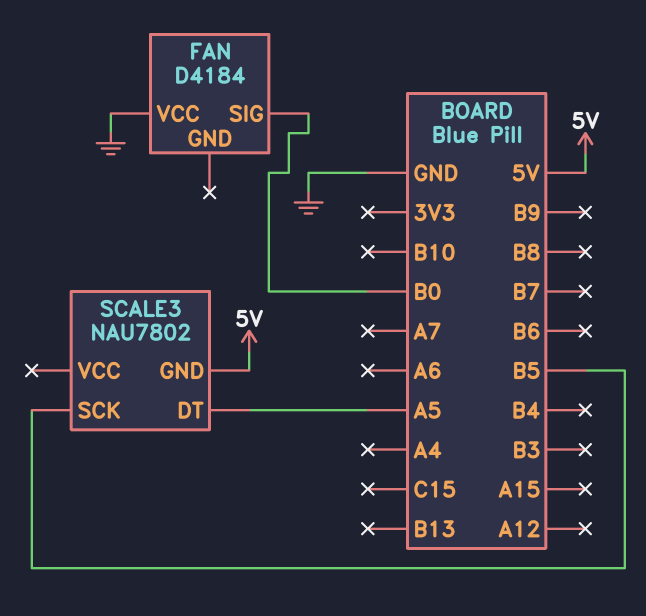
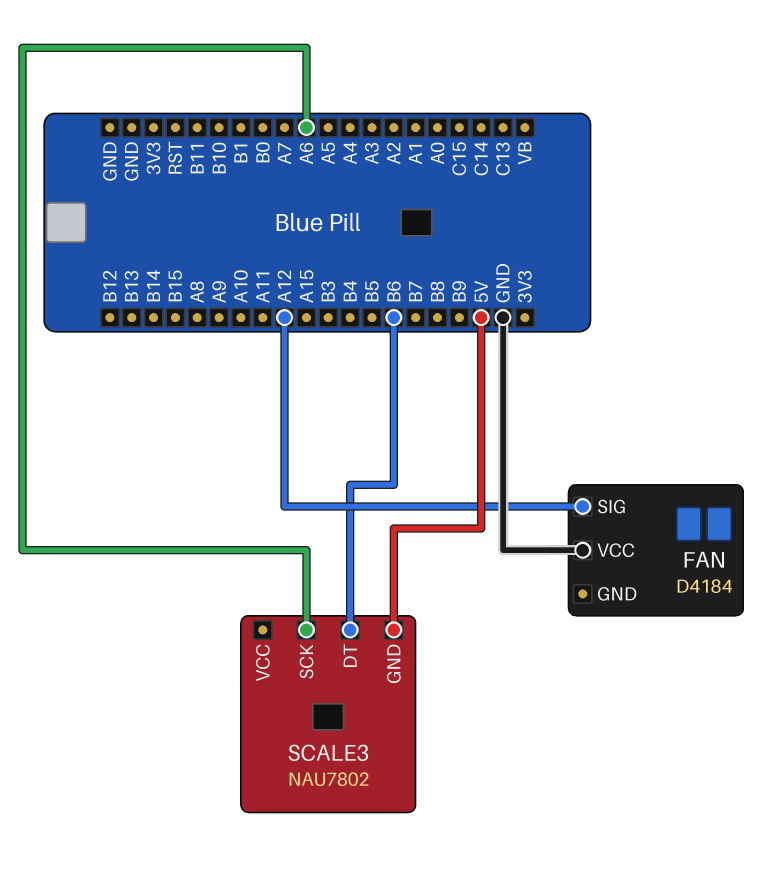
FAN pin SIG: B0 -> A12
SCALE3 pin DT: A5 -> B6
SCALE3 pin SCK: B5 -> A6

